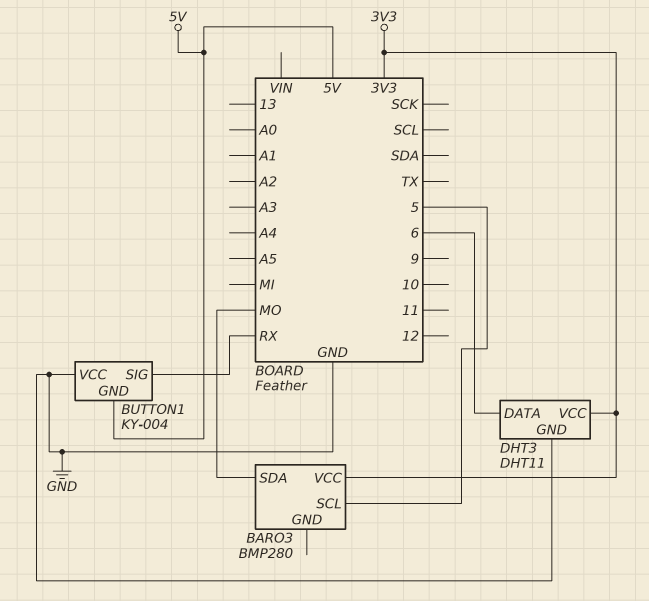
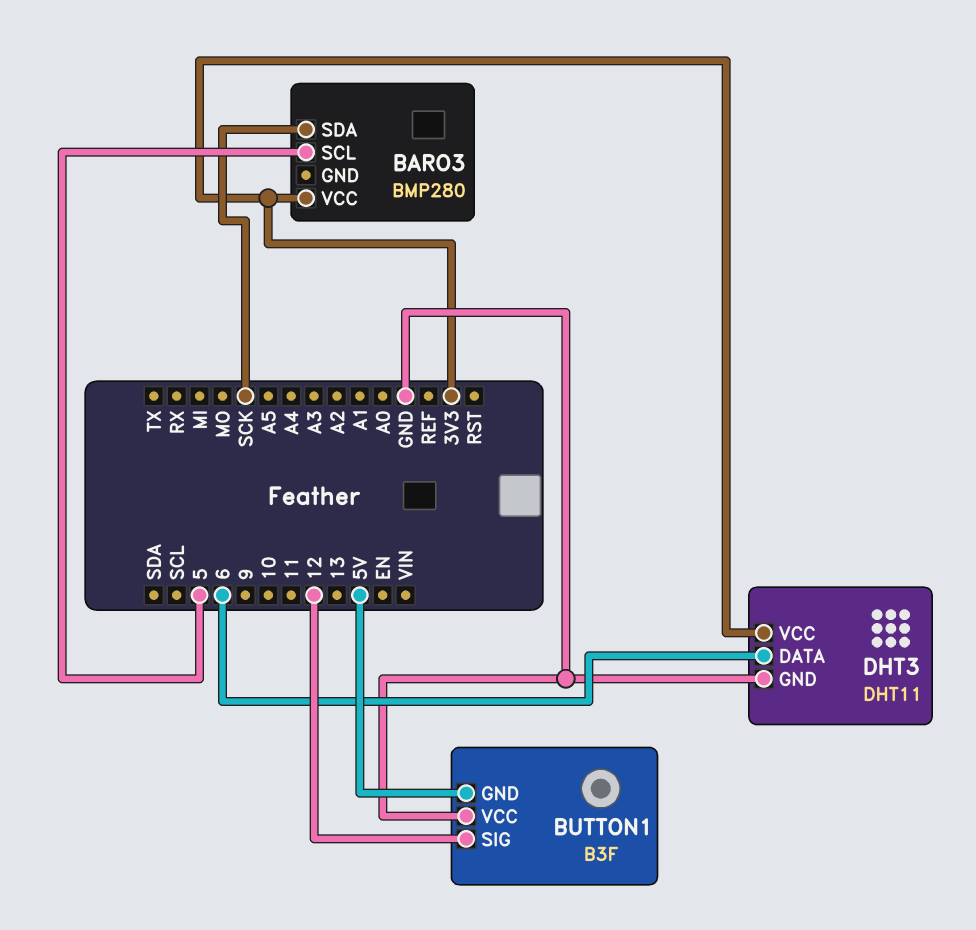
BARO3 pin SDA: MO -> SCK
BUTTON1: KY-004 -> B3F
BUTTON1 pin SIG: RX -> 12

